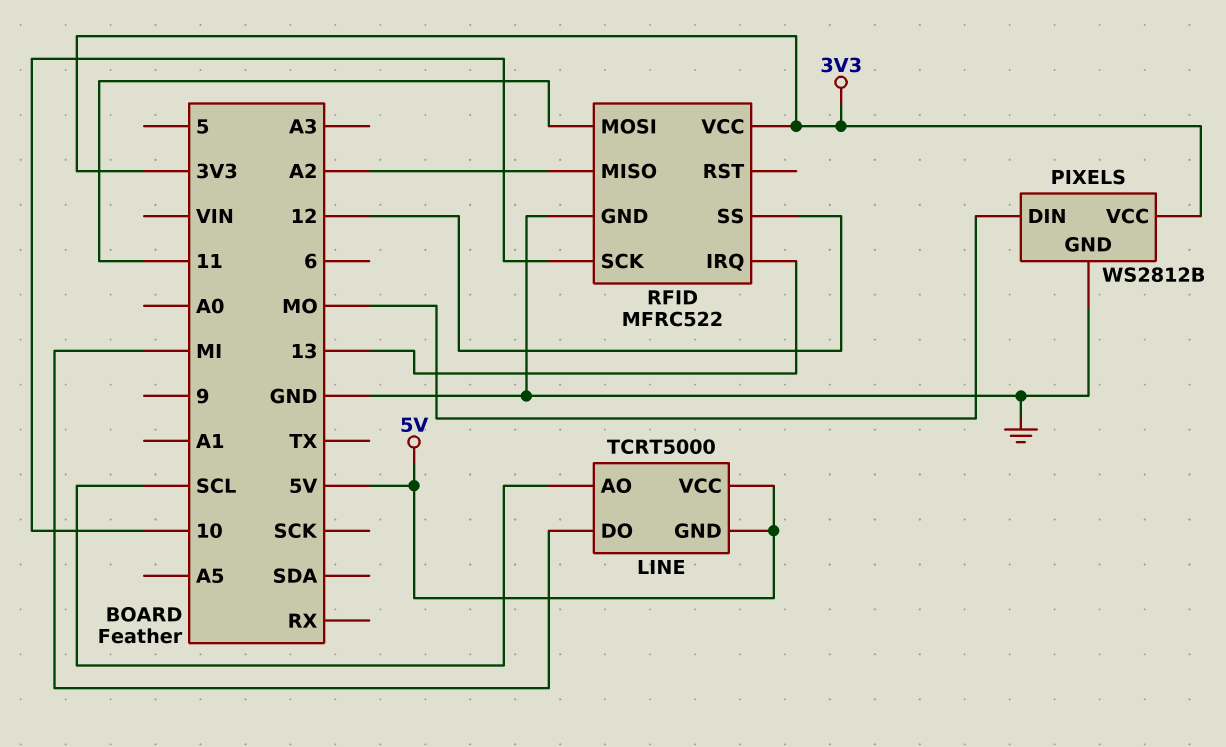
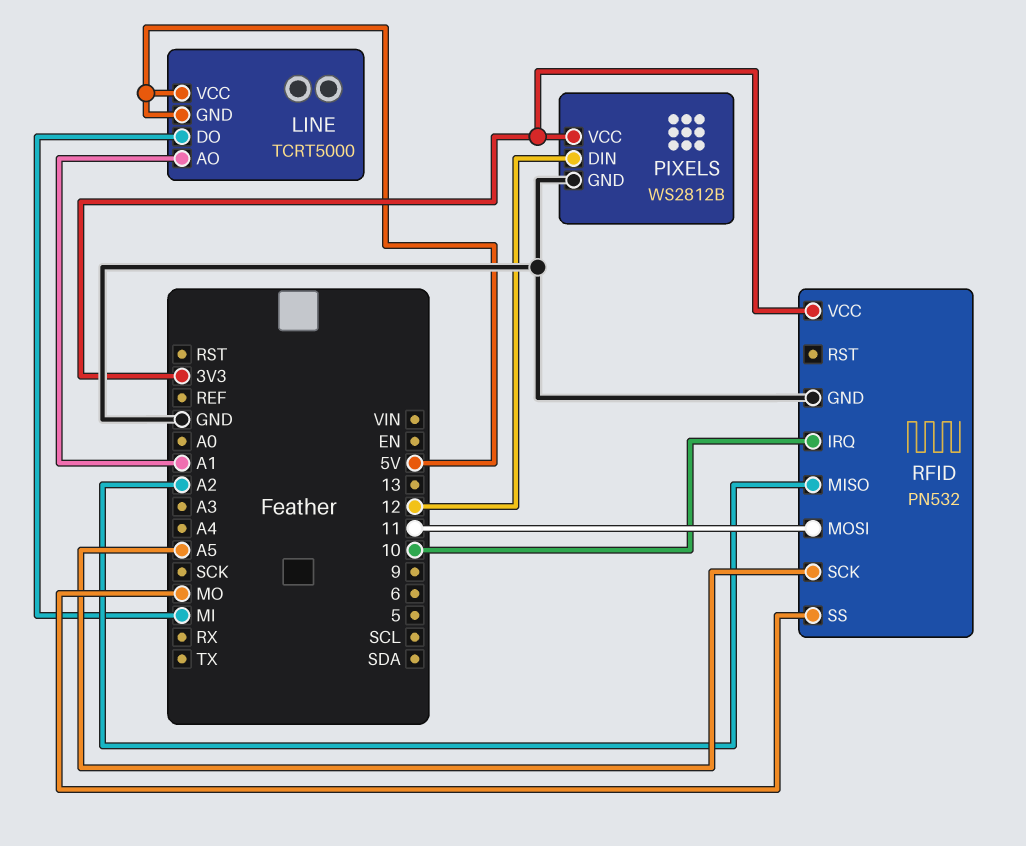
LINE pin AO: SCL -> A1
PIXELS pin DIN: MO -> 12
RFID: MFRC522 -> PN532
RFID pin IRQ: 13 -> 10
RFID pin SCK: 10 -> A5
RFID pin SS: 12 -> MO

